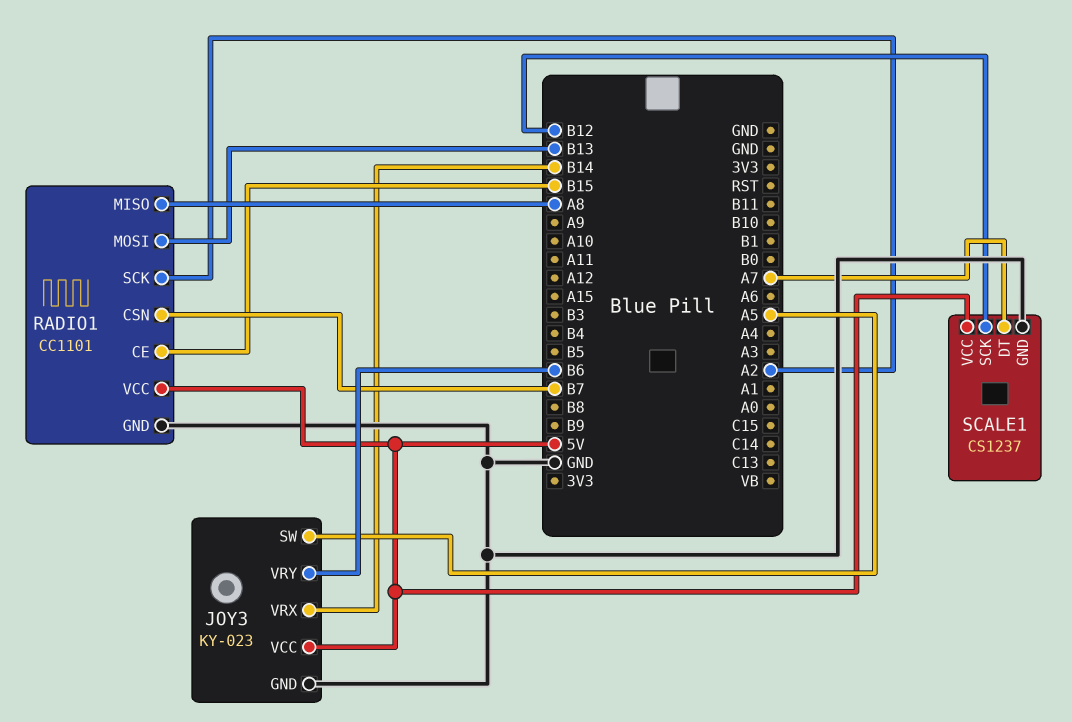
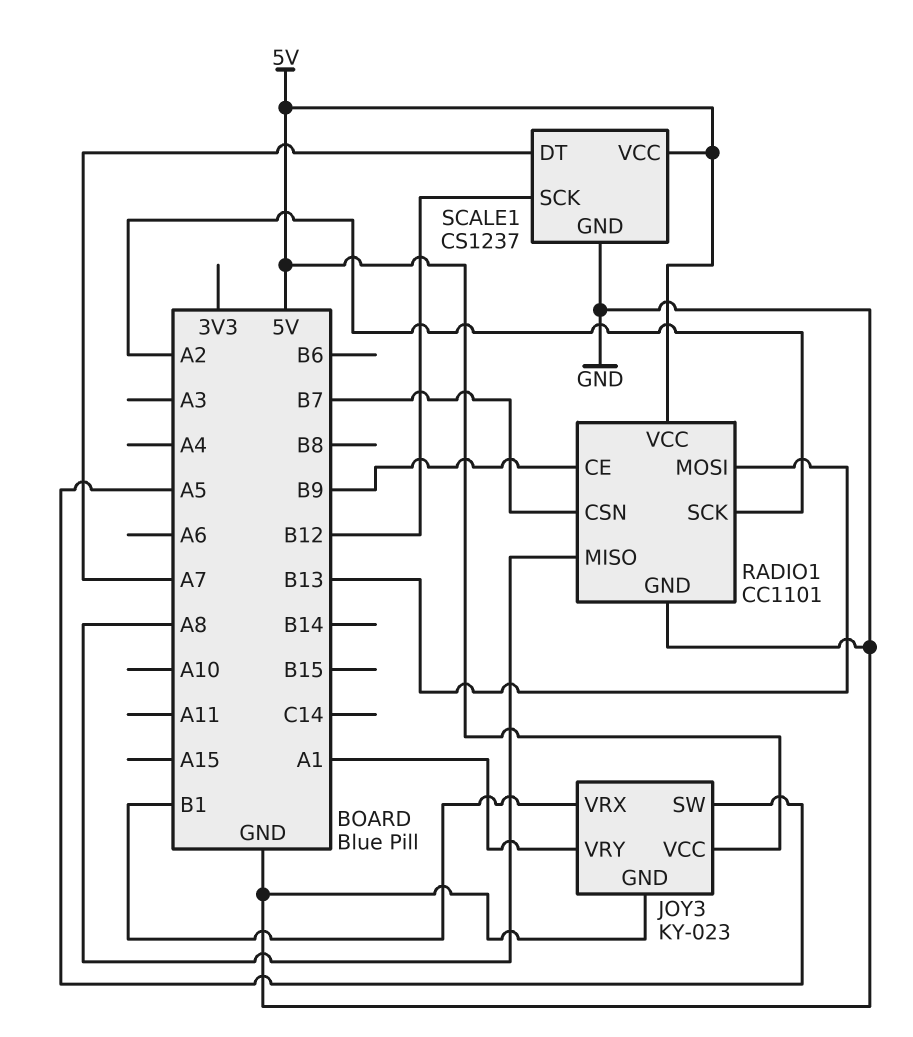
JOY3 pin VRX: B14 -> B1
JOY3 pin VRY: B6 -> A1
RADIO1 pin CE: B15 -> B9

